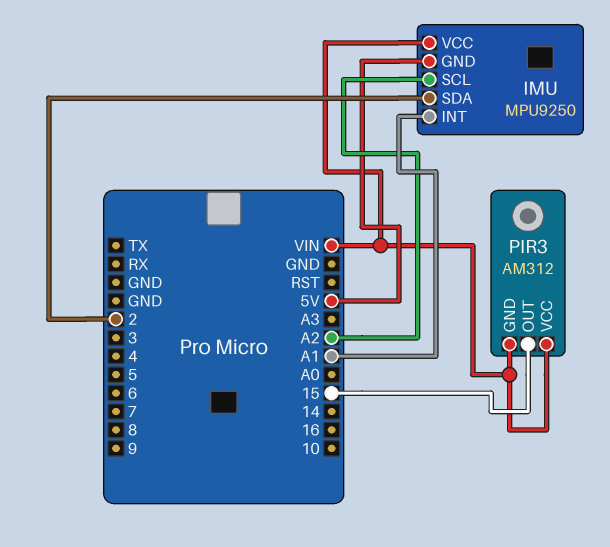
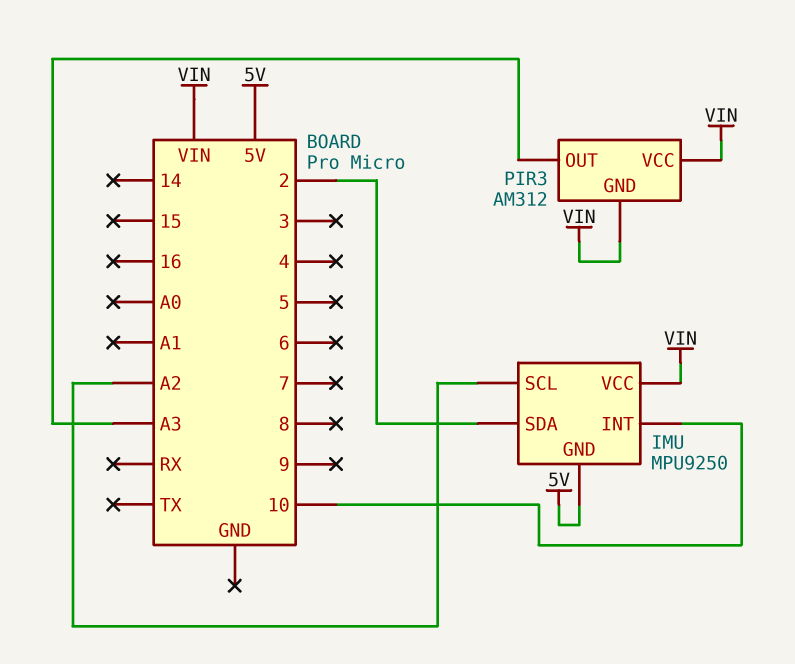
IMU pin INT: A1 -> 10
PIR3 pin OUT: 15 -> A3

